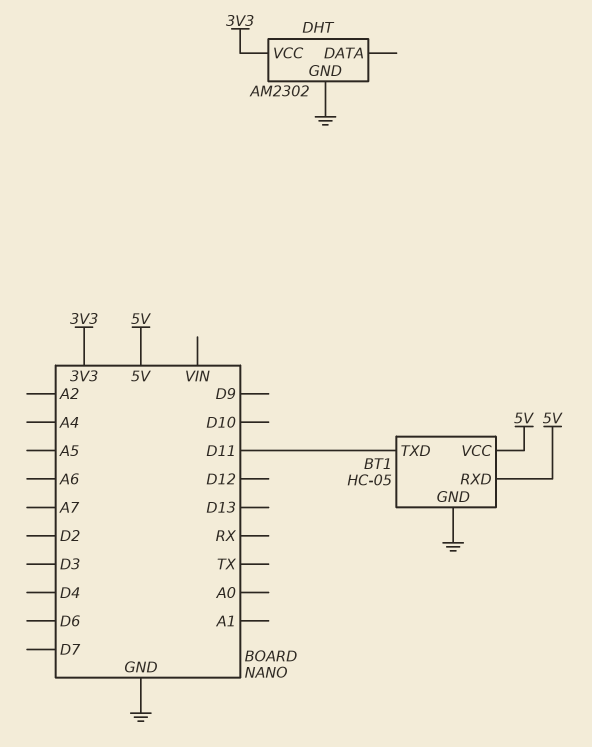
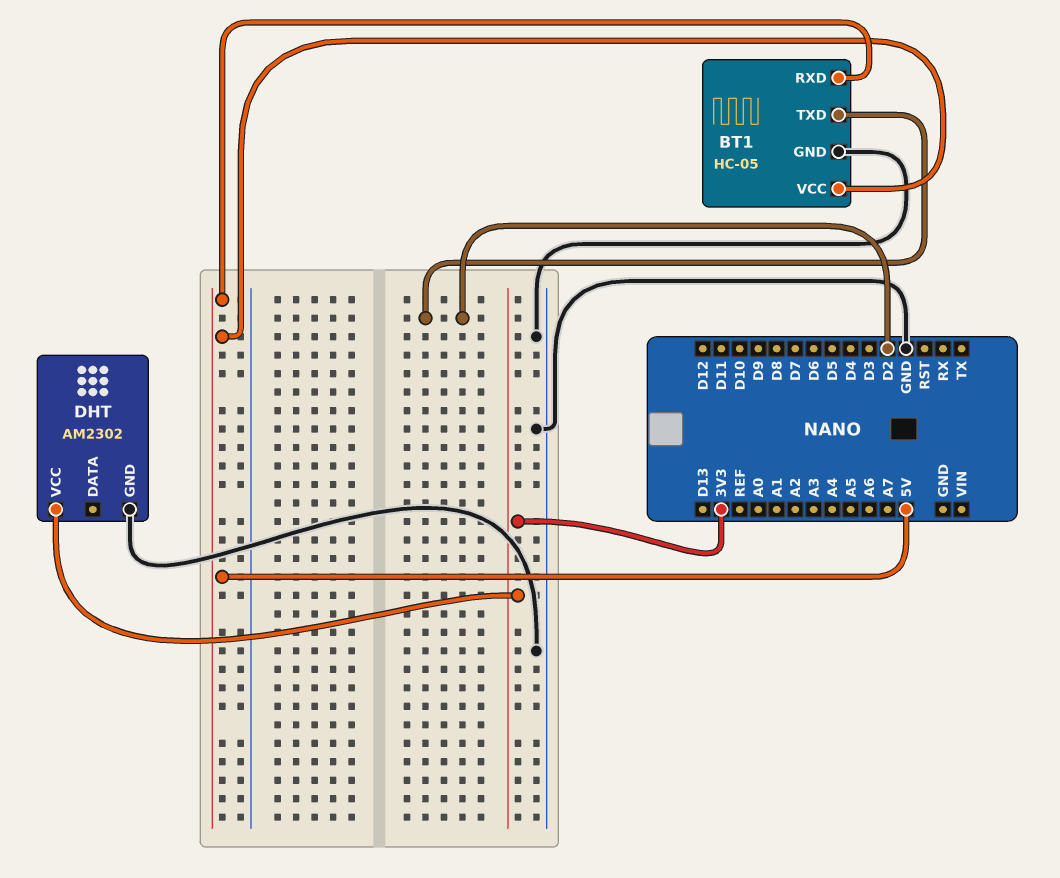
BT1 pin TXD: D11 -> D2

